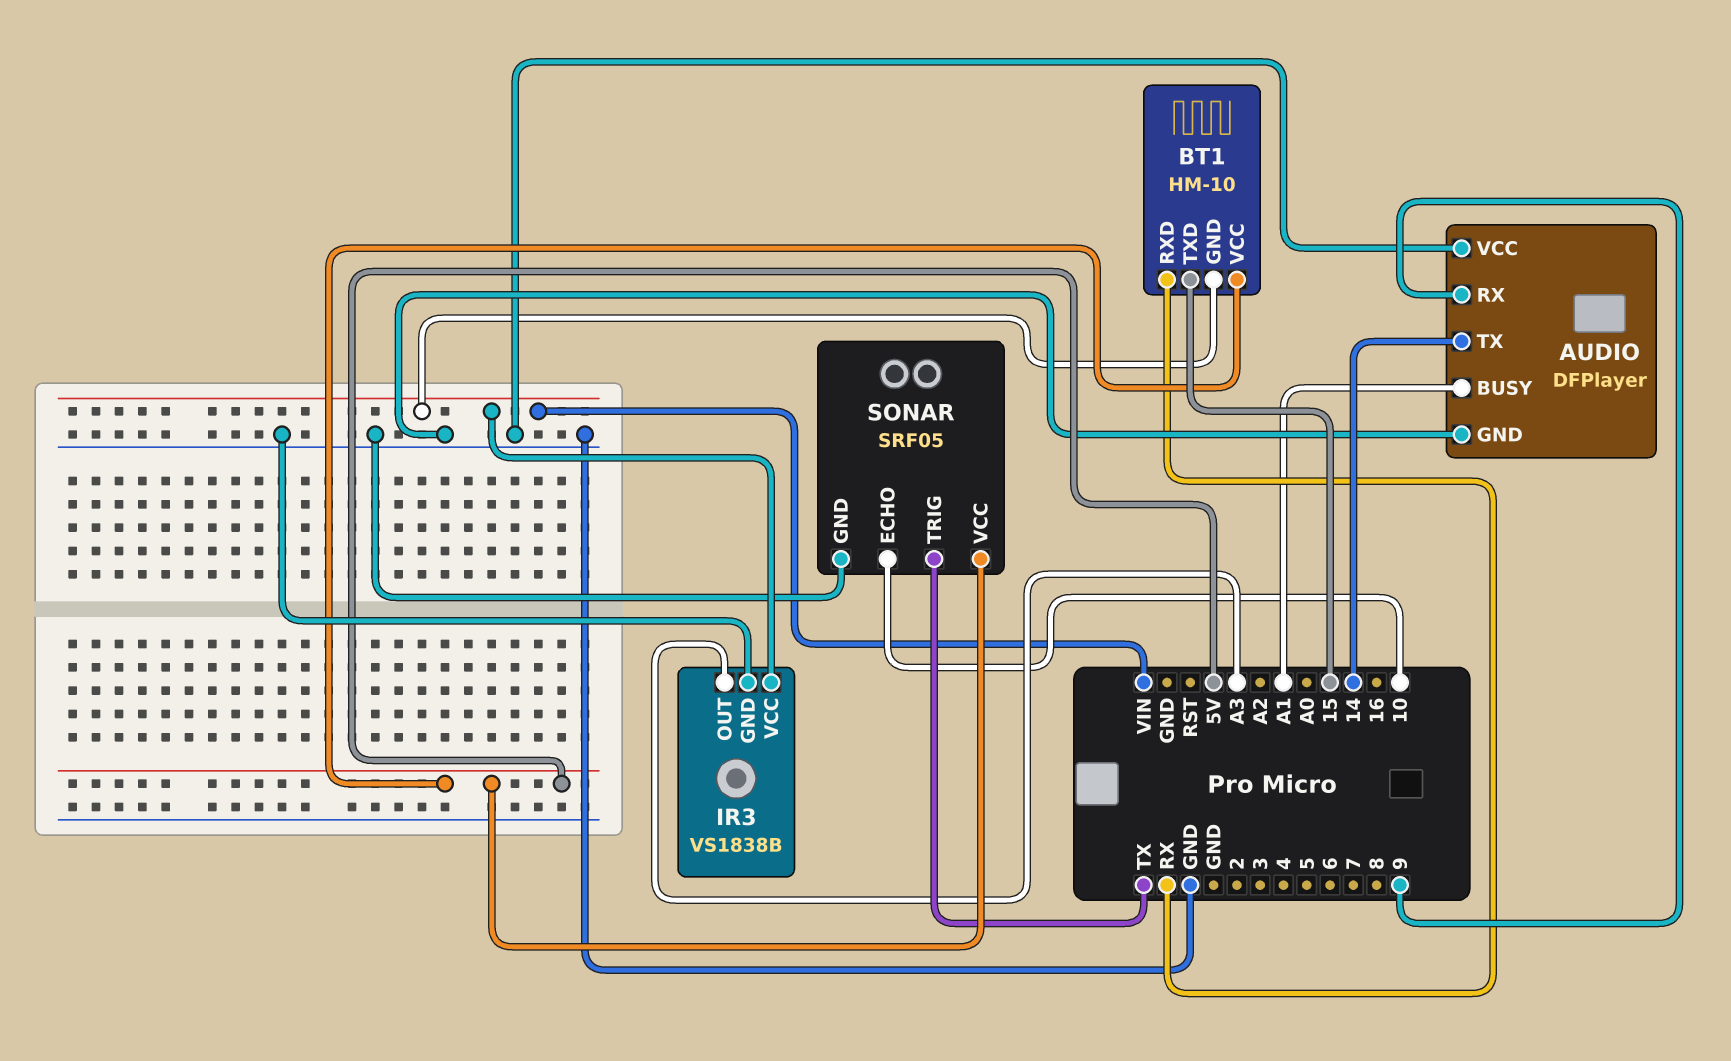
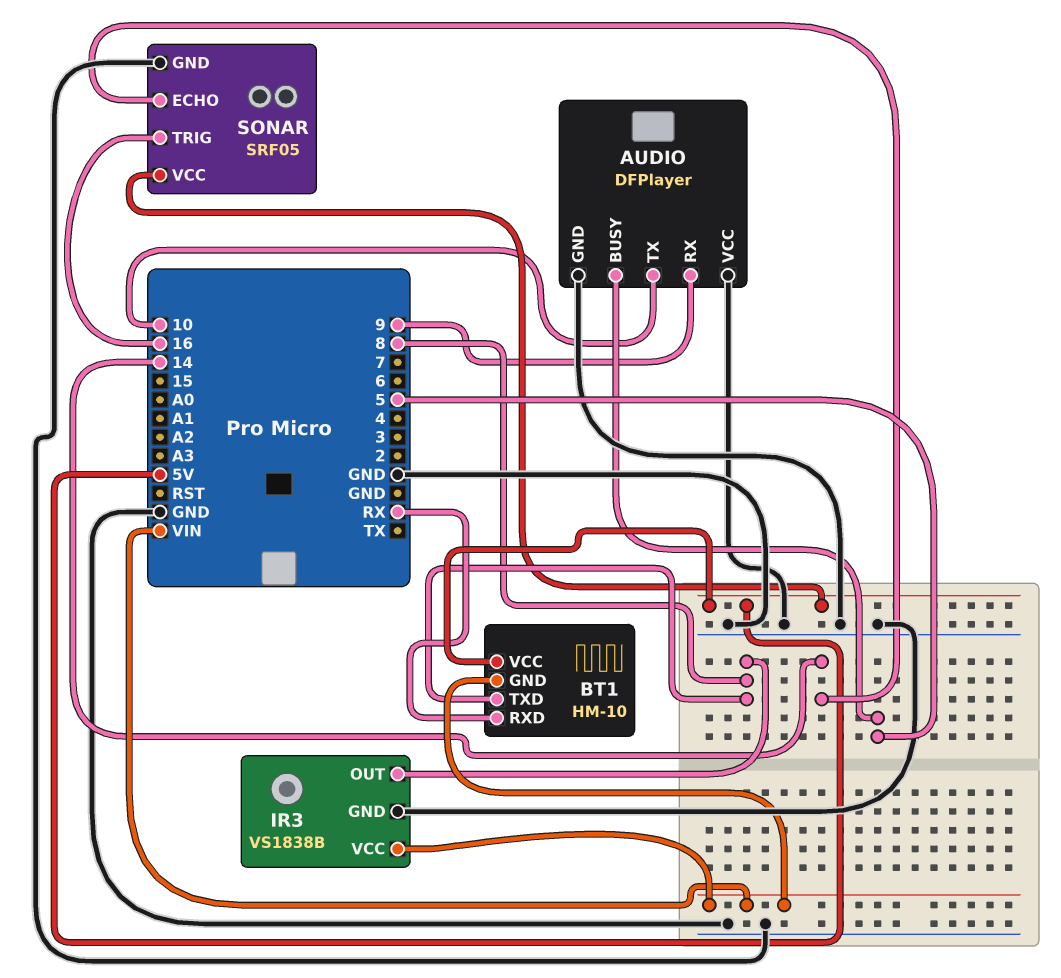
AUDIO pin BUSY: A1 -> 5
AUDIO pin TX: 14 -> 10
BT1 pin TXD: 15 -> 8
IR3 pin OUT: A3 -> 8
SONAR pin ECHO: 10 -> 14
SONAR pin TRIG: TX -> 16

